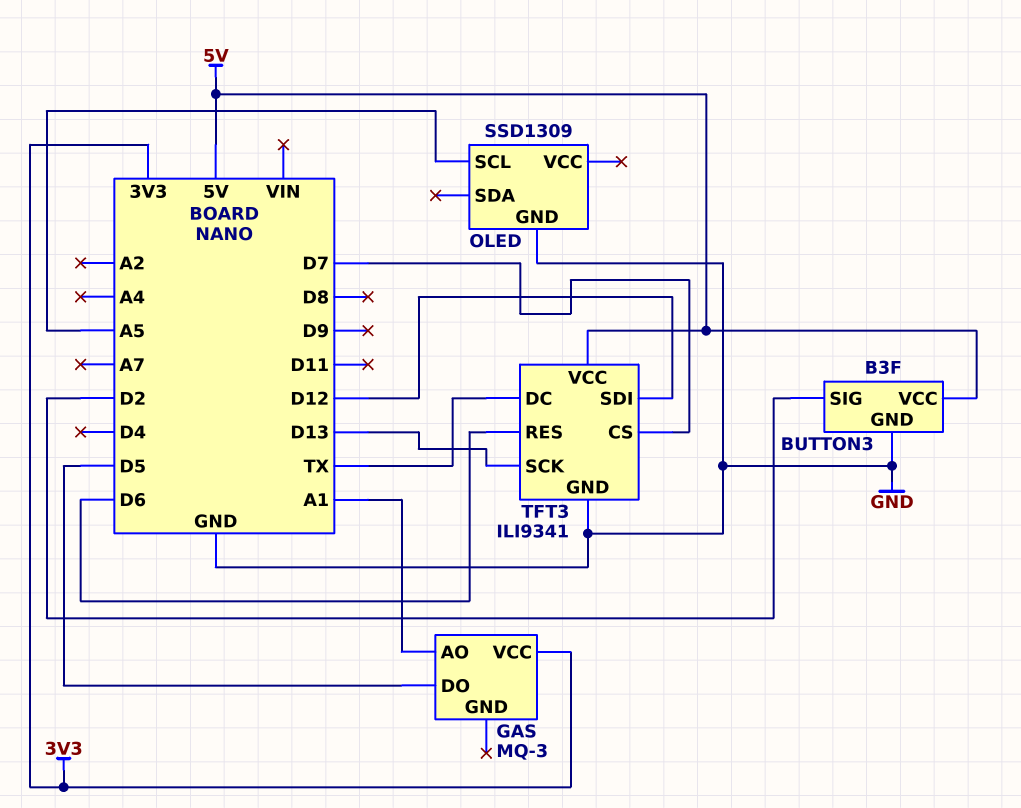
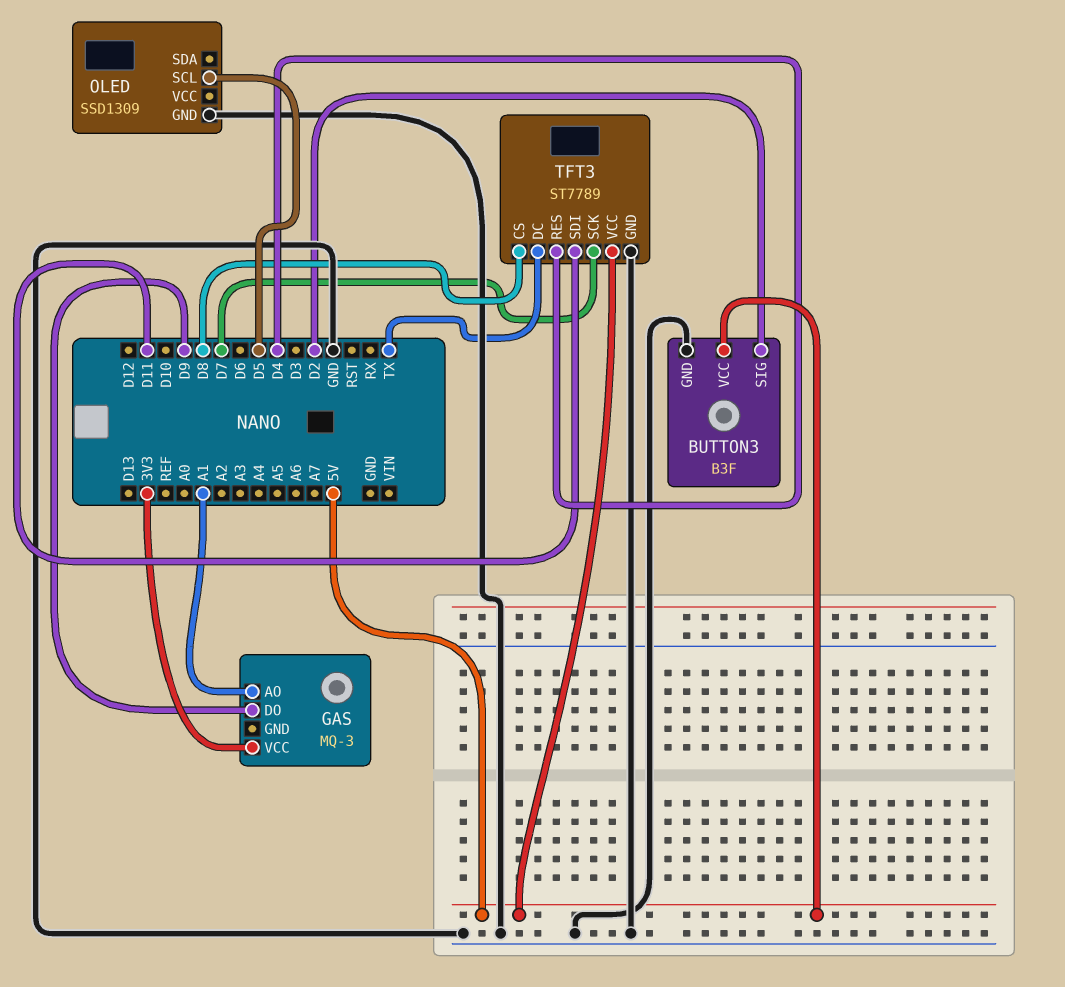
GAS pin DO: D5 -> D9
OLED pin SCL: A5 -> D5
TFT3: ILI9341 -> ST7789
TFT3 pin CS: D7 -> D8
TFT3 pin RES: D6 -> D4
TFT3 pin SCK: D13 -> D7
TFT3 pin SDI: D12 -> D11

